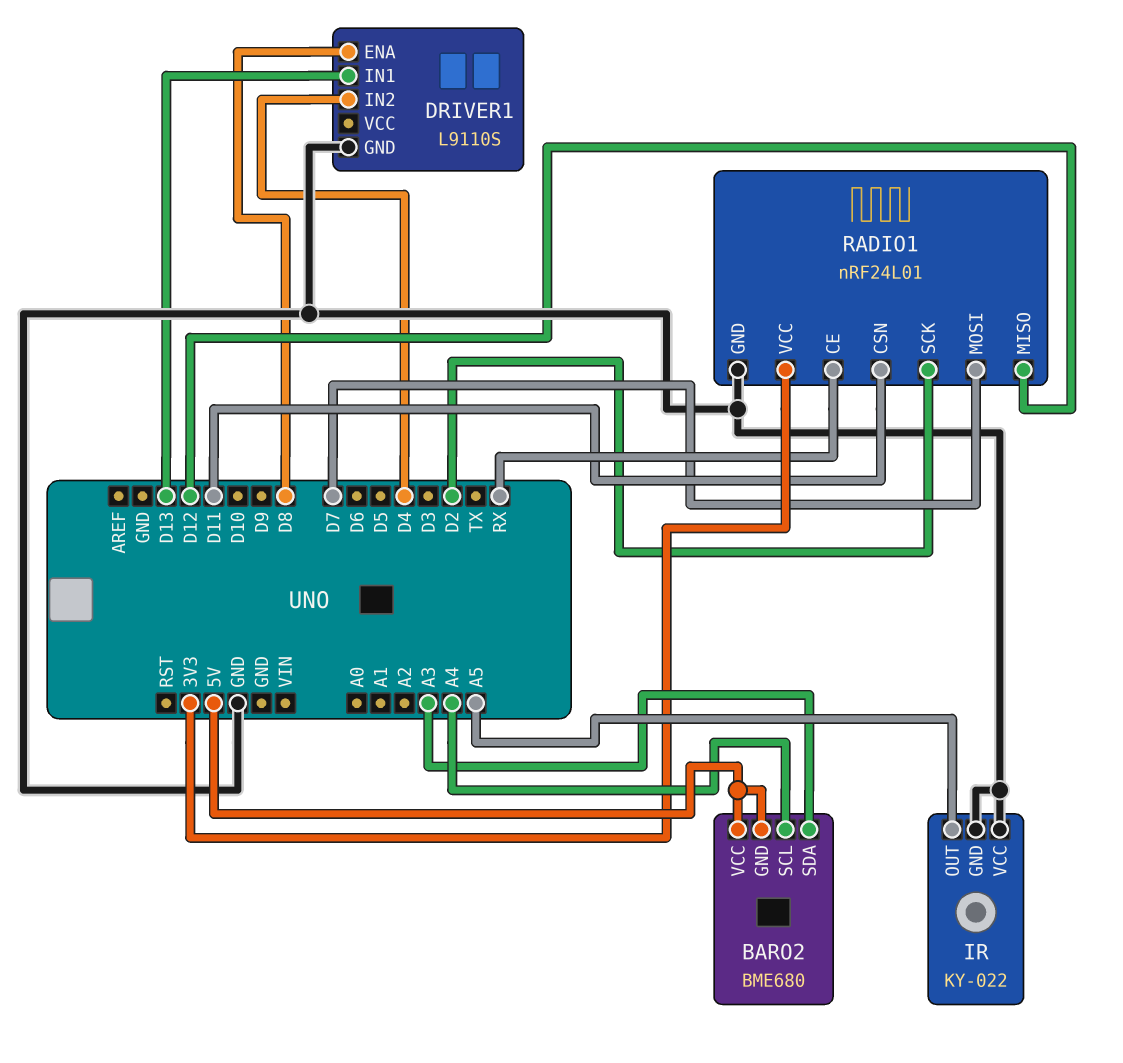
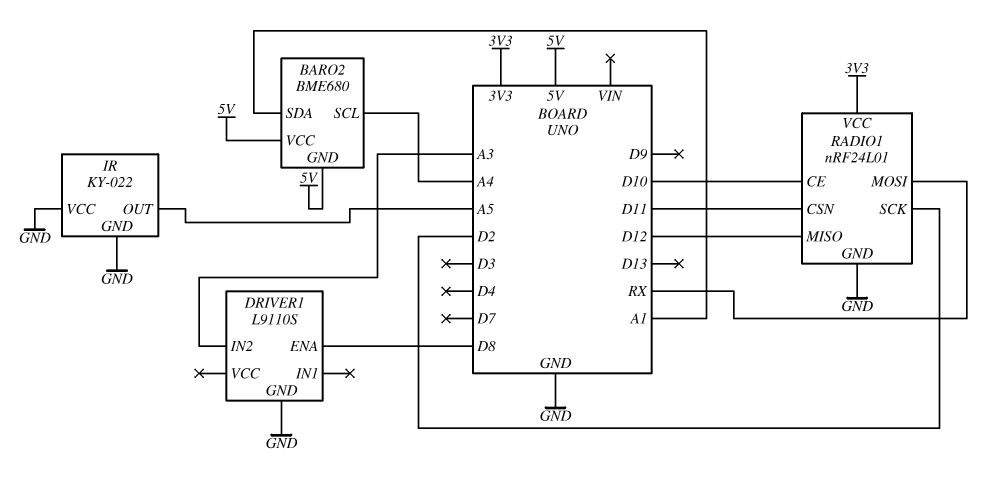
BARO2 pin SDA: A3 -> A1
DRIVER1 pin IN1: D13 -> none
DRIVER1 pin IN2: D4 -> A3
RADIO1 pin CE: RX -> D10
RADIO1 pin MOSI: D7 -> RX

